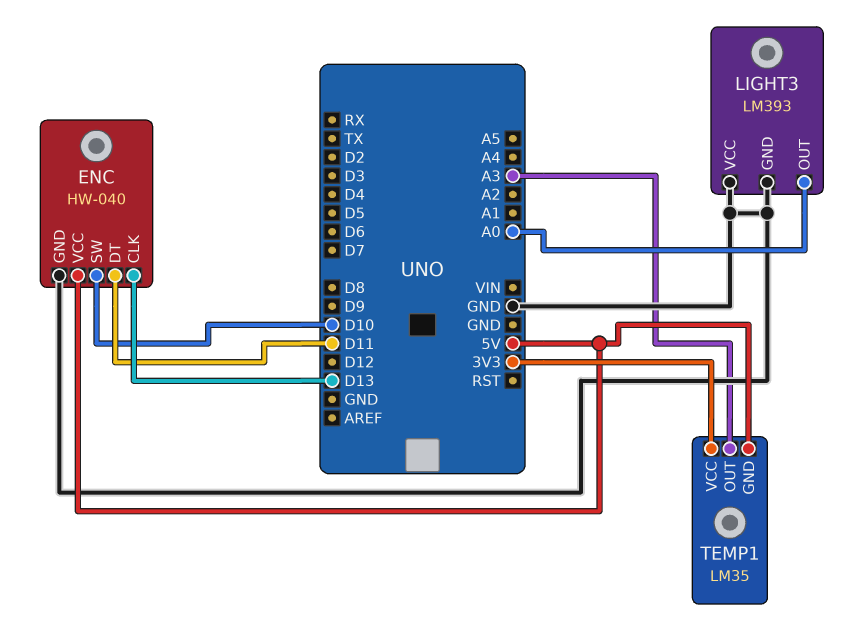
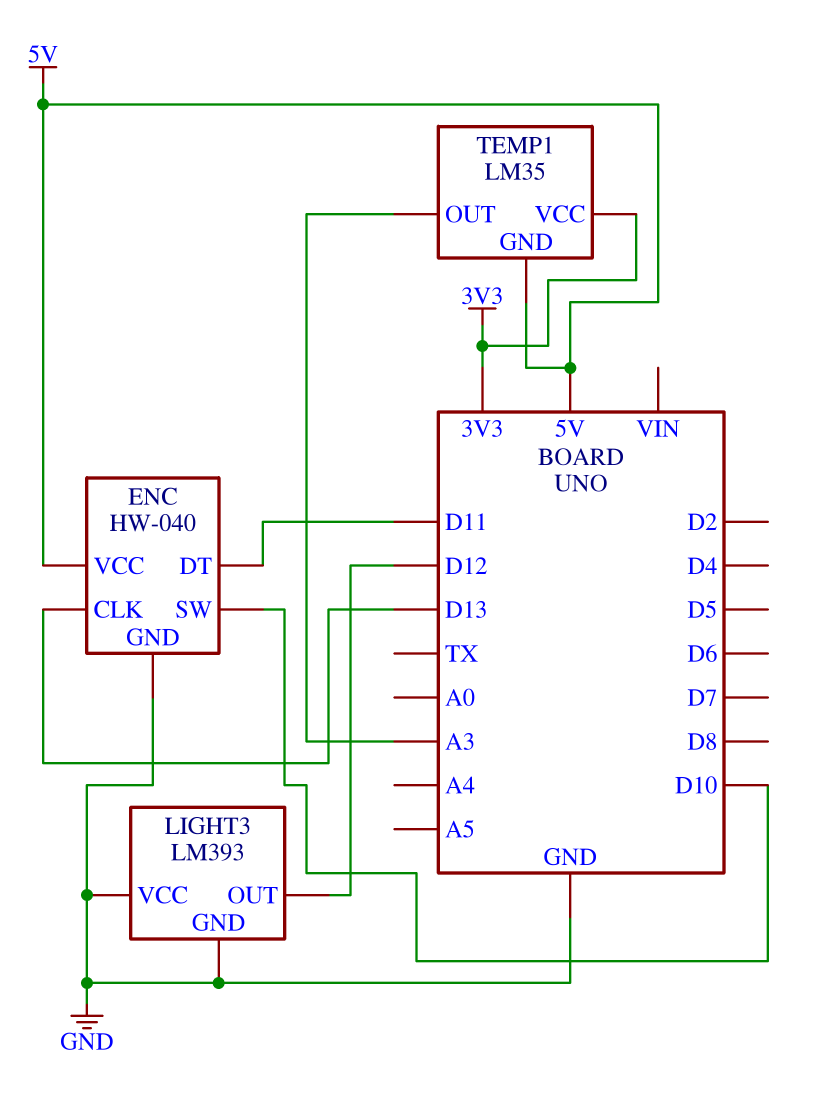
LIGHT3 pin OUT: A0 -> D12

